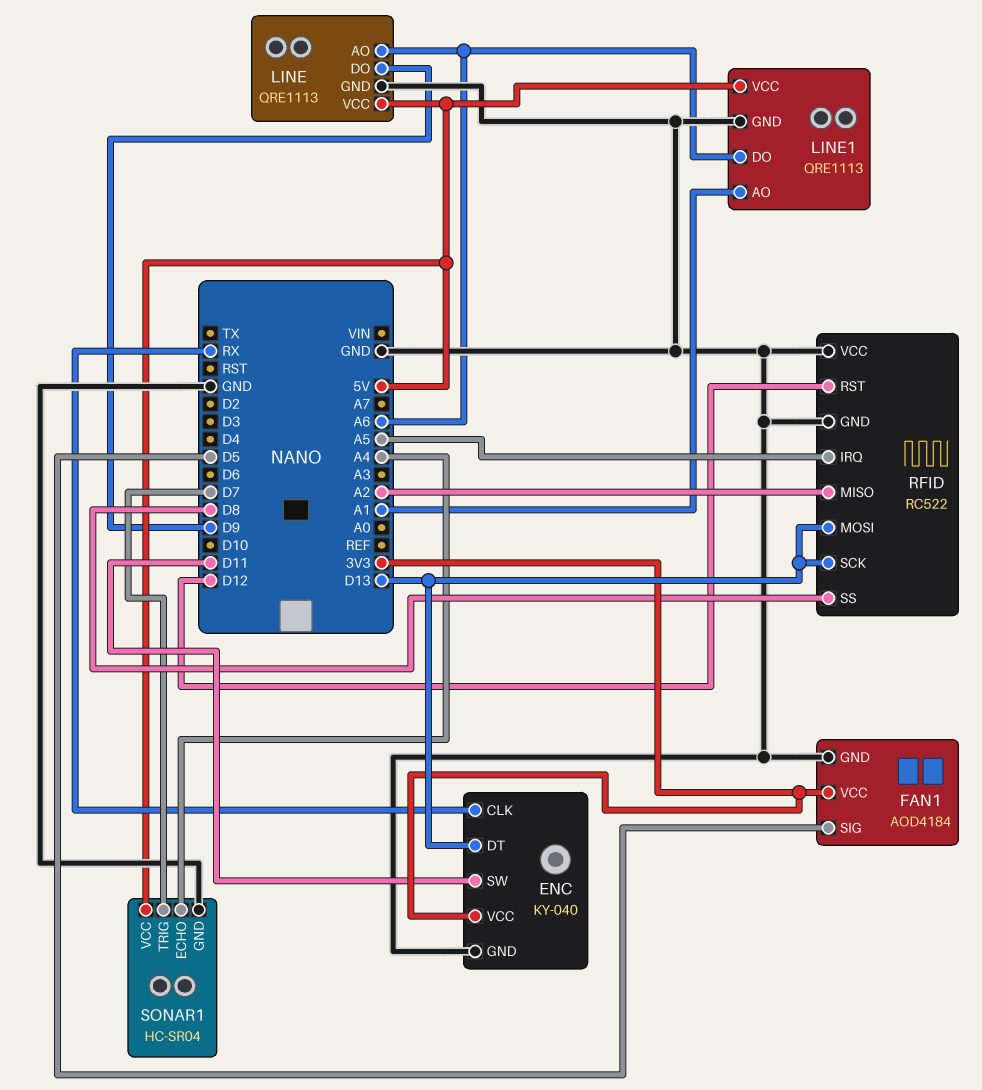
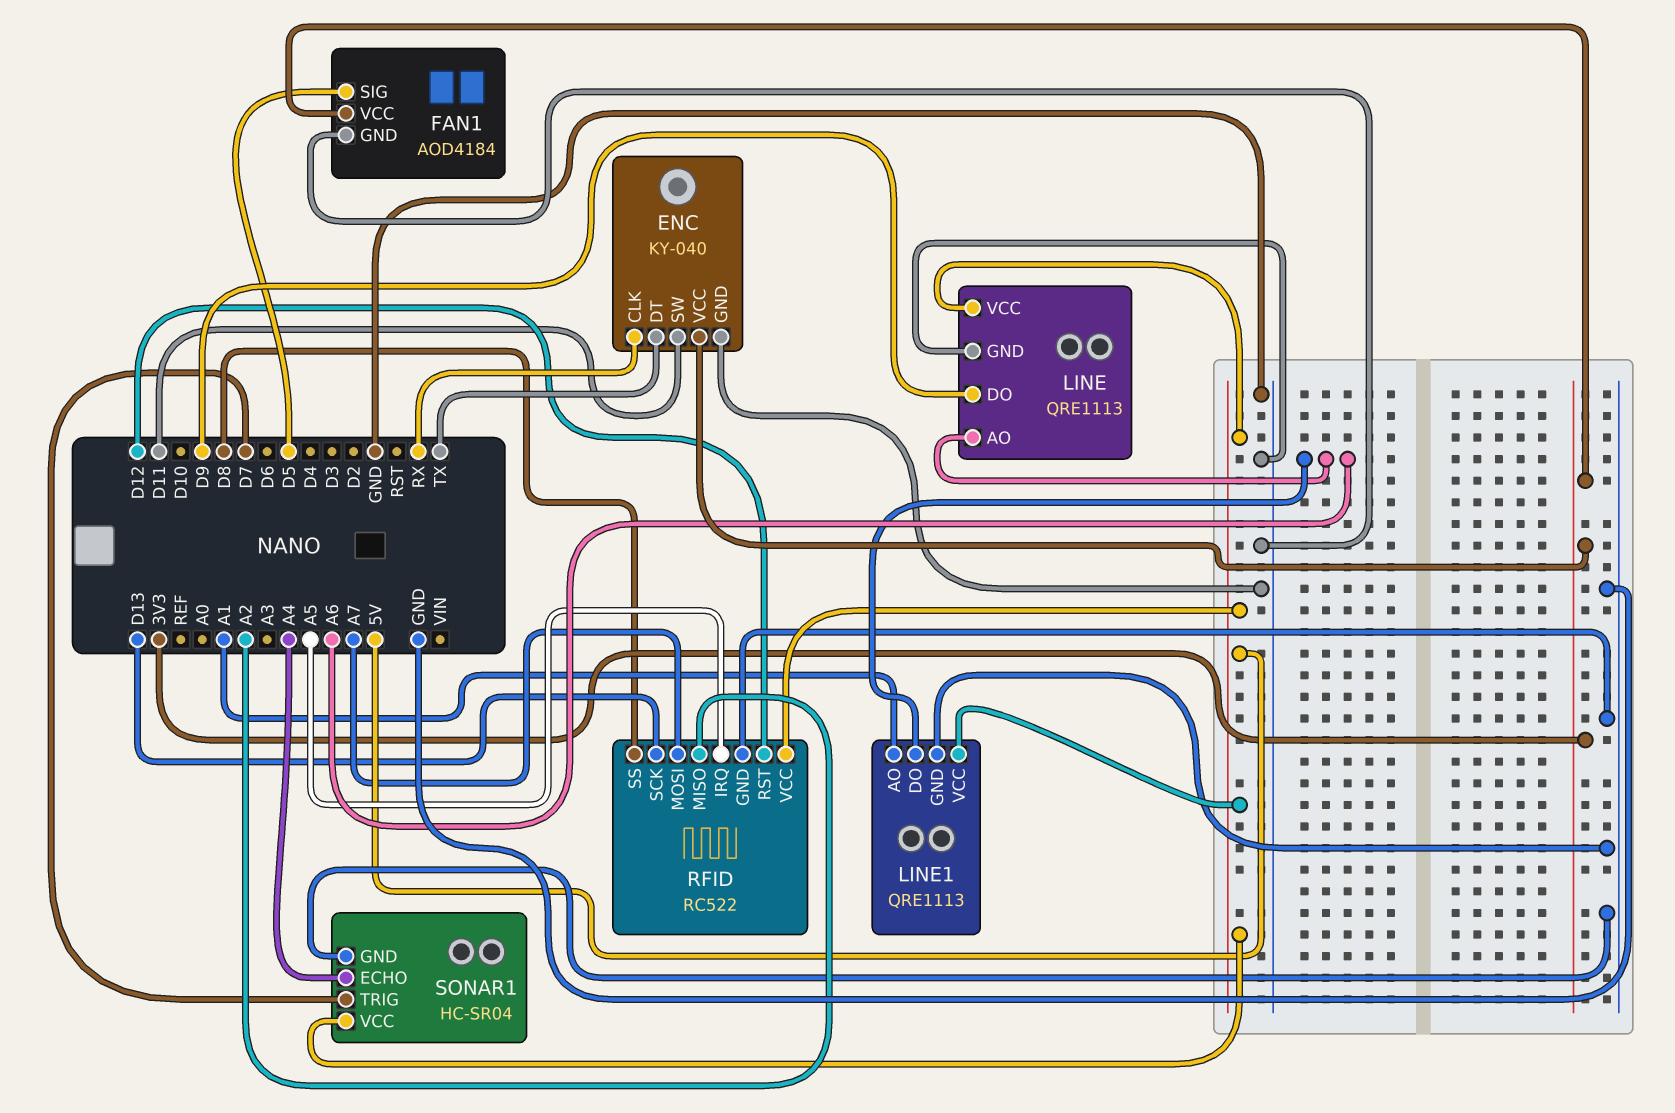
ENC pin DT: D13 -> TX
RFID pin MOSI: D13 -> A7
RFID pin VCC: GND -> 5V

